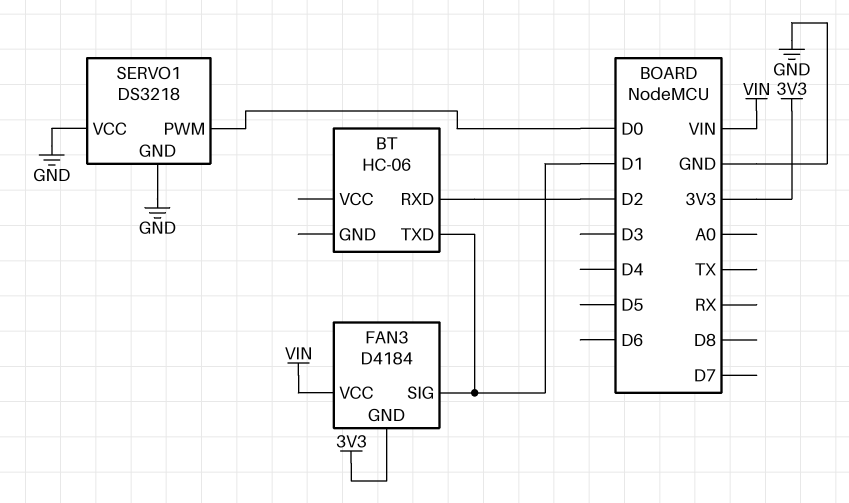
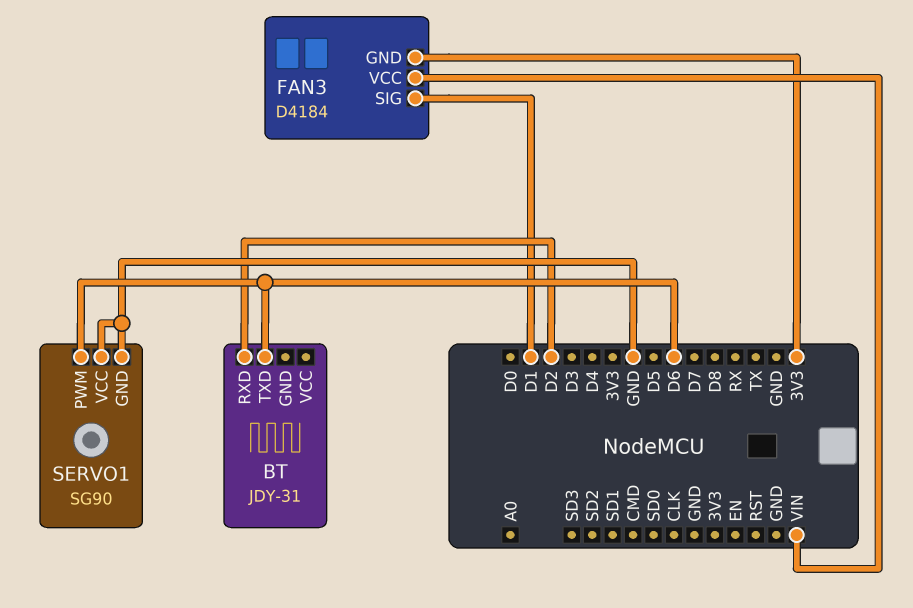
BT: HC-06 -> JDY-31
BT pin TXD: D1 -> D6
SERVO1: DS3218 -> SG90
SERVO1 pin PWM: D0 -> D6

